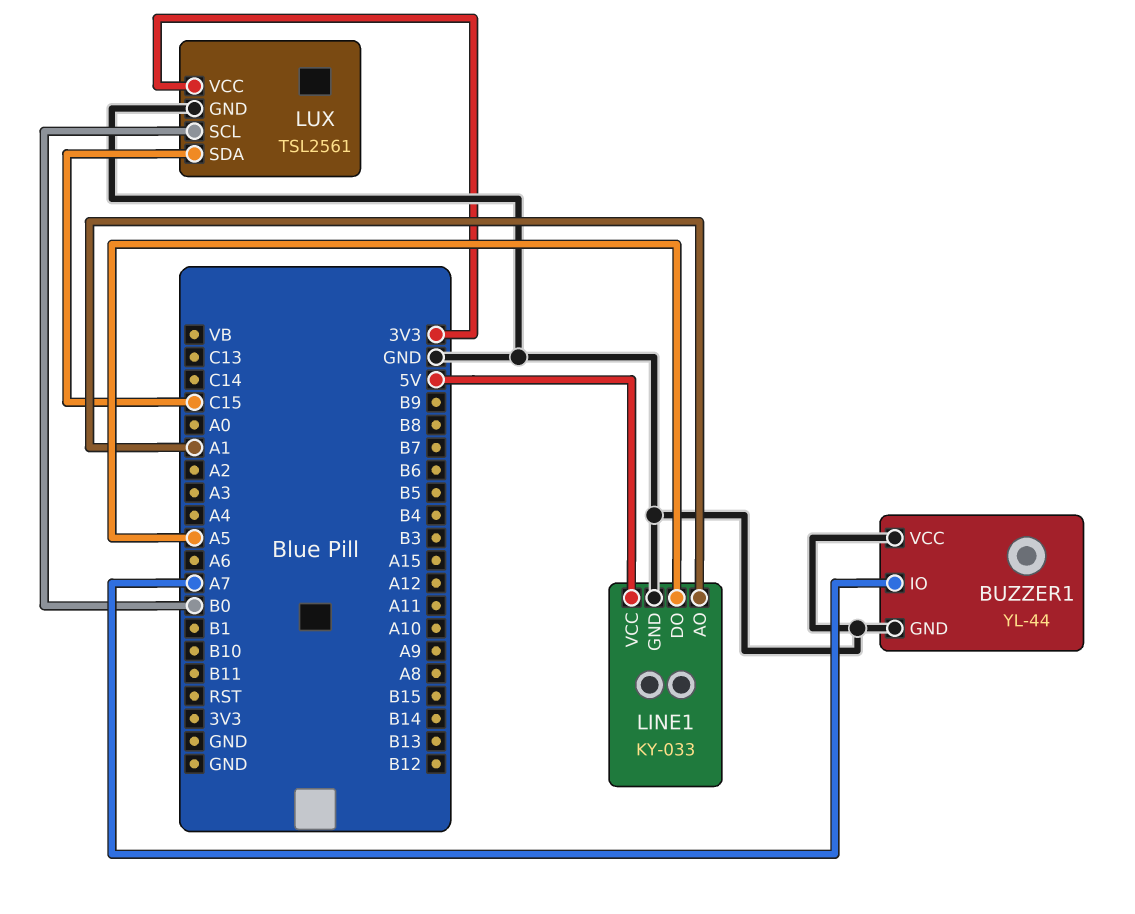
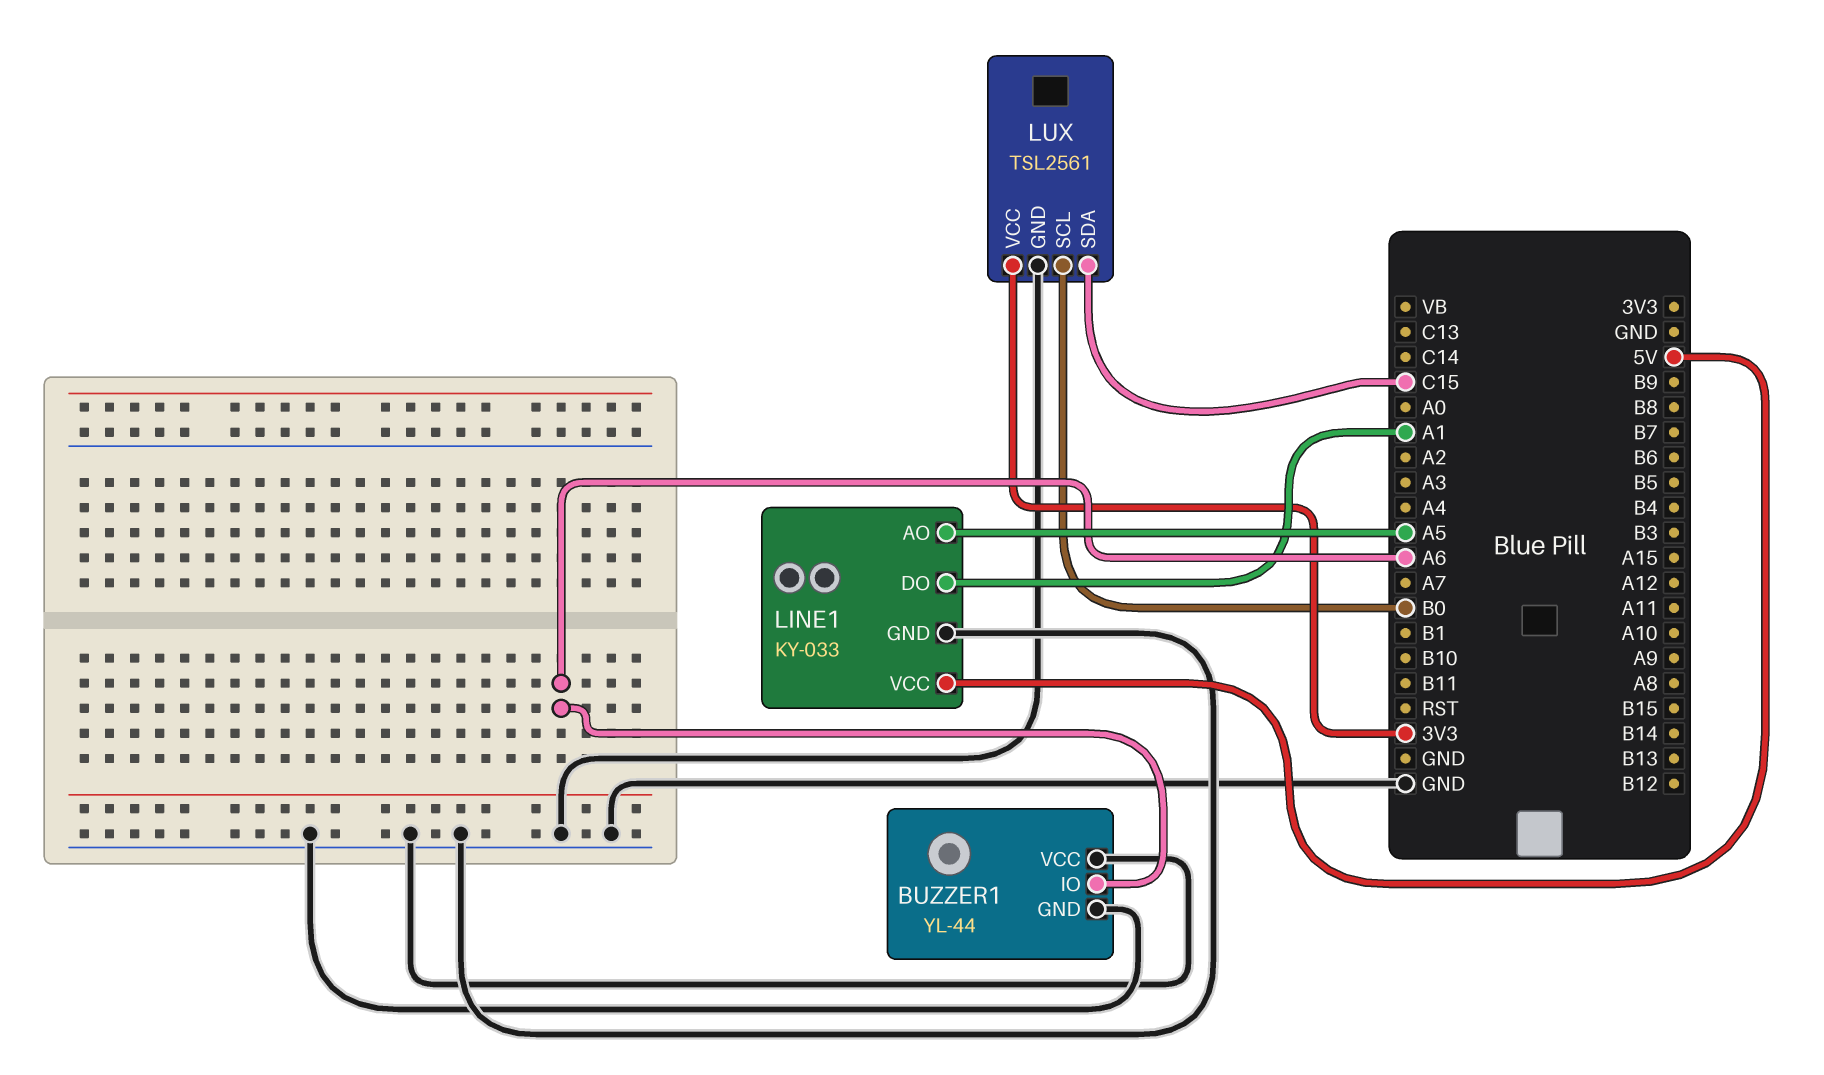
BUZZER1 pin IO: A7 -> A6
LINE1 pin AO: A1 -> A5
LINE1 pin DO: A5 -> A1

